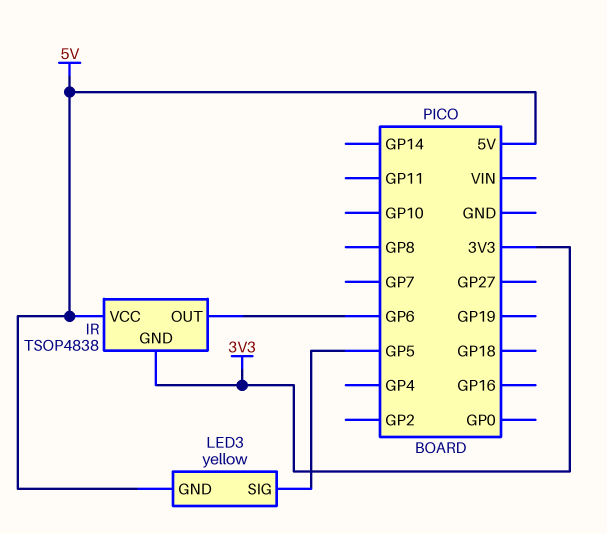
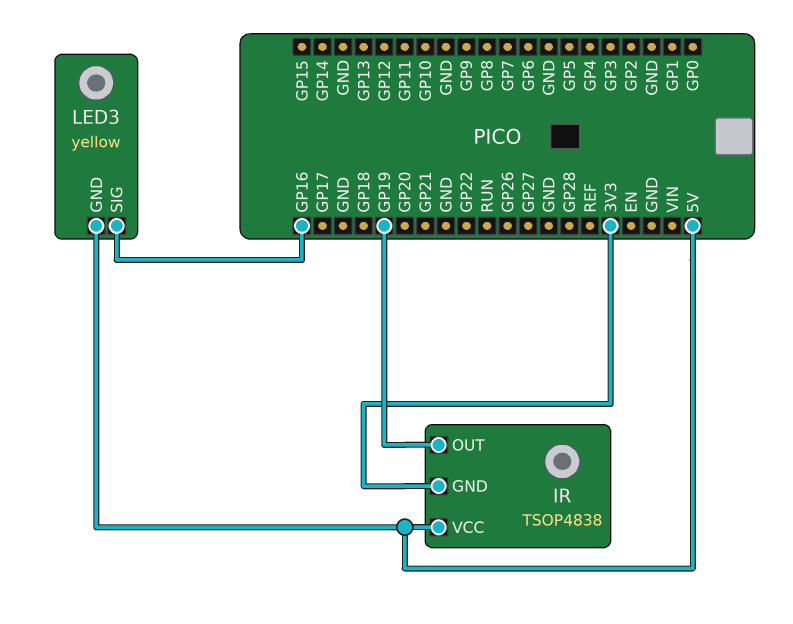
IR pin OUT: GP6 -> GP19
LED3 pin SIG: GP5 -> GP16

